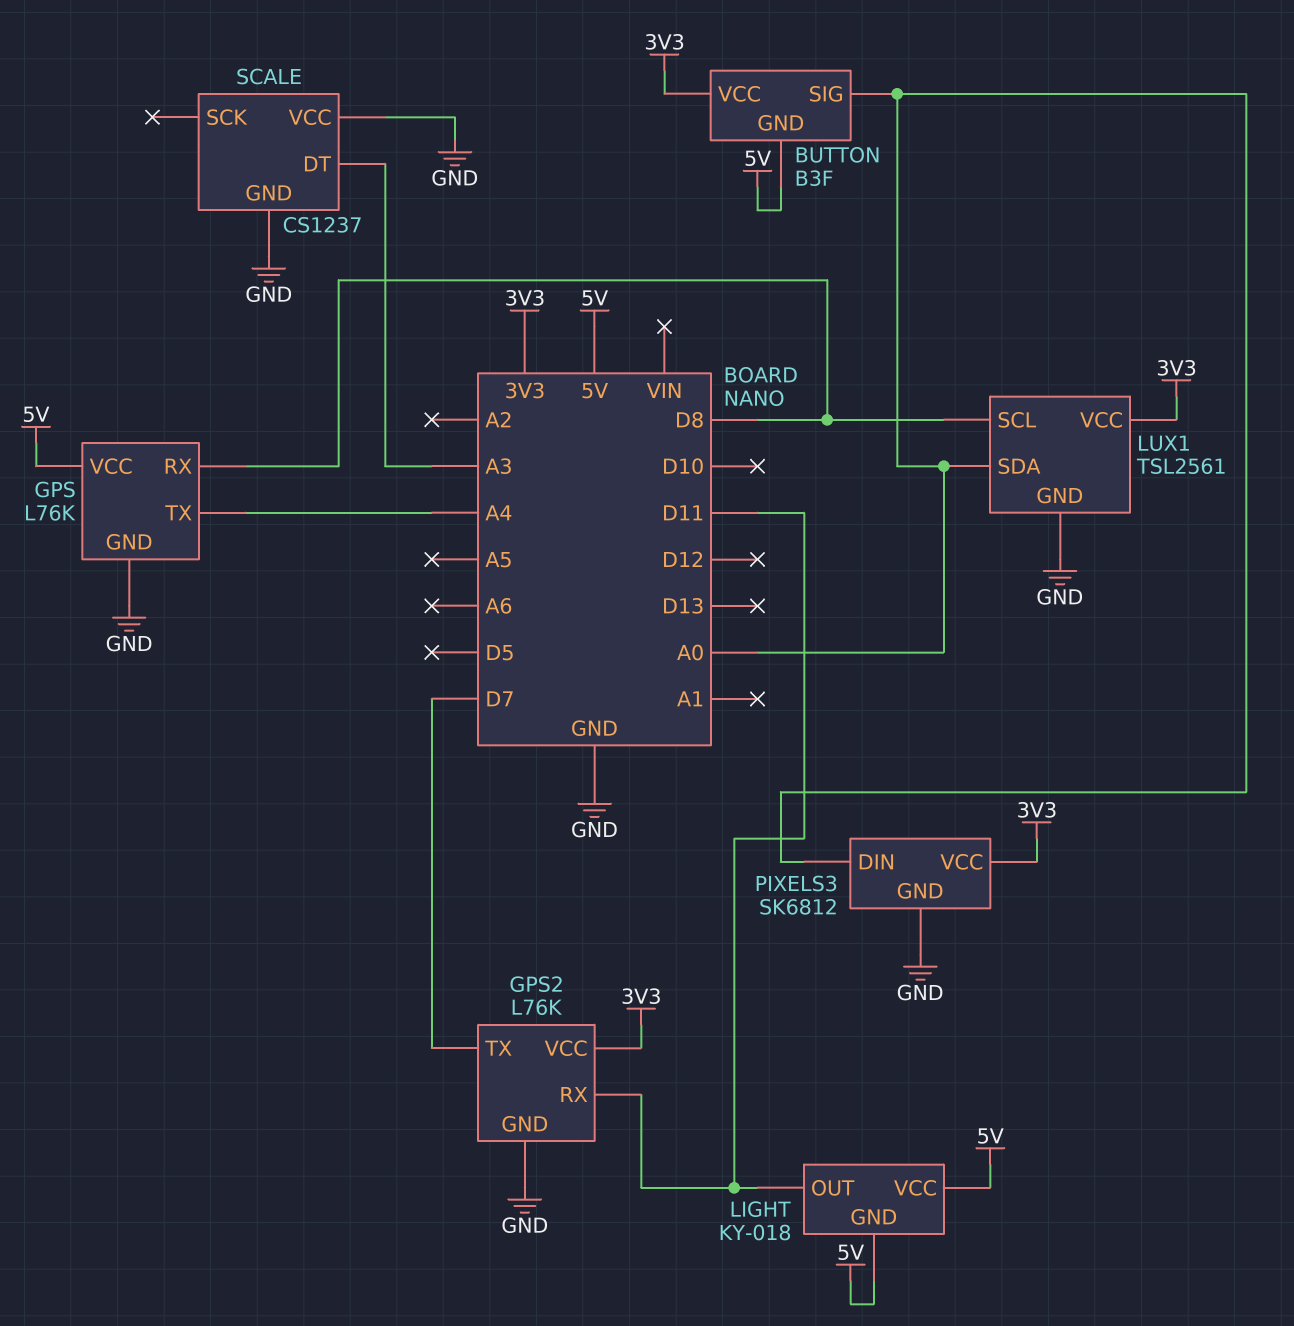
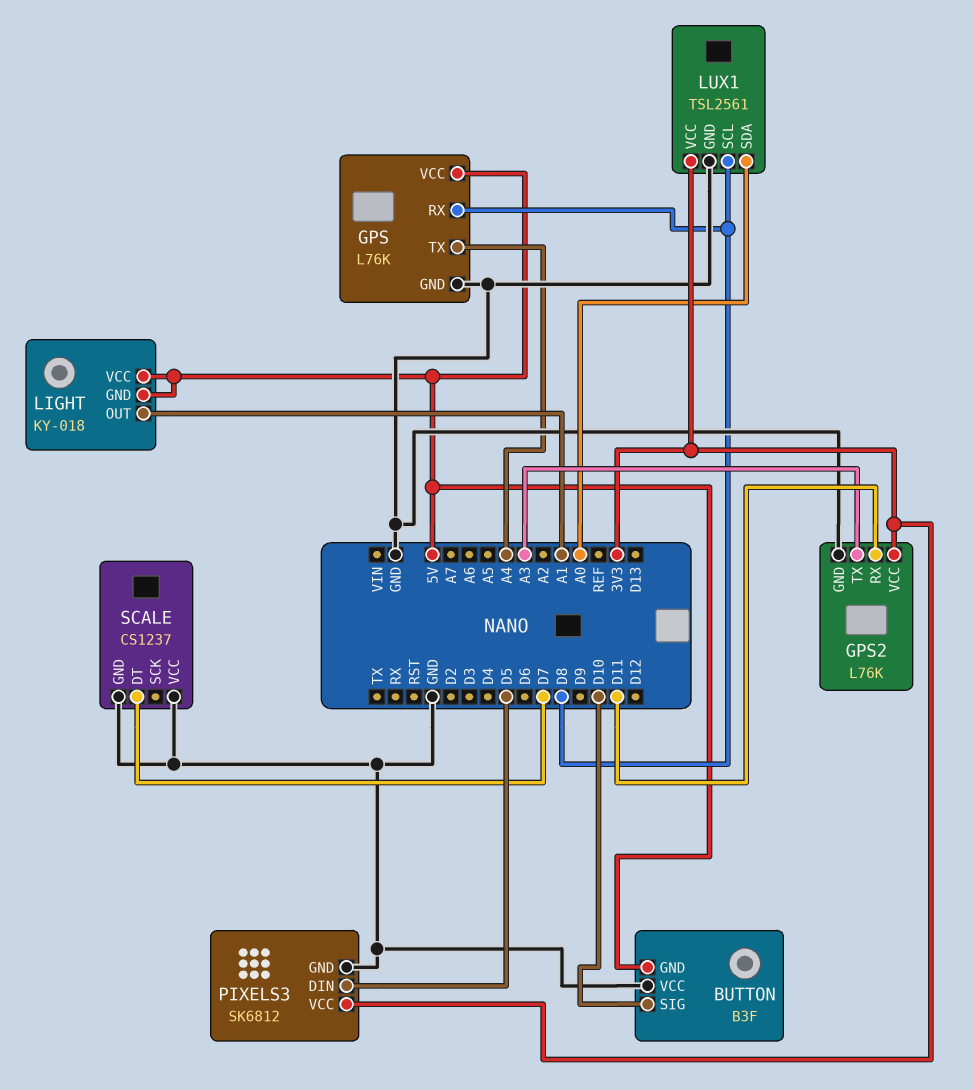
BUTTON pin SIG: A0 -> D10
BUTTON pin VCC: 3V3 -> GND
GPS2 pin TX: D7 -> A3
LIGHT pin OUT: D11 -> A1
PIXELS3 pin DIN: A0 -> D5
SCALE pin DT: A3 -> D7

